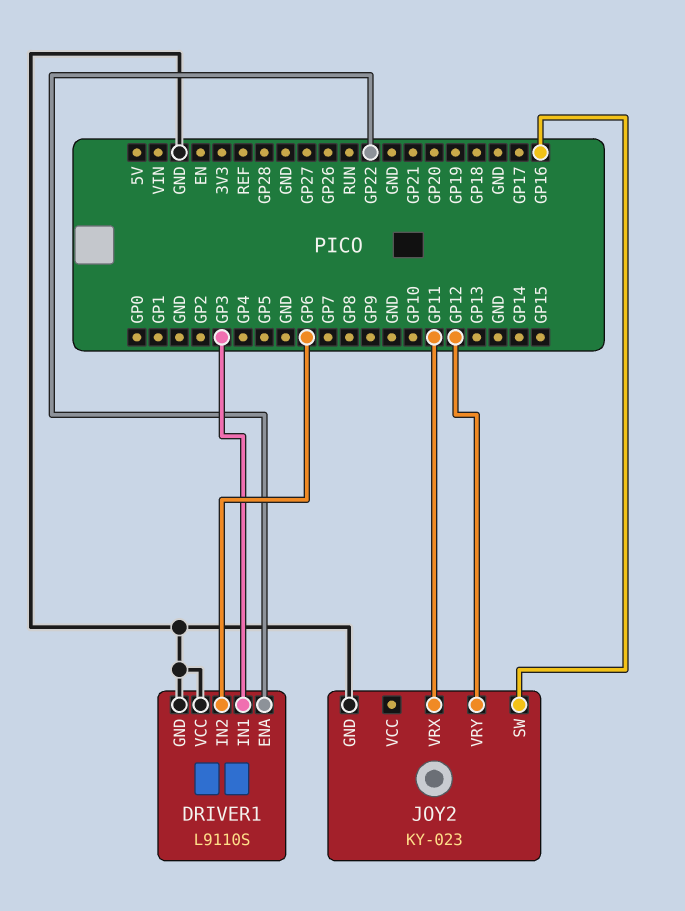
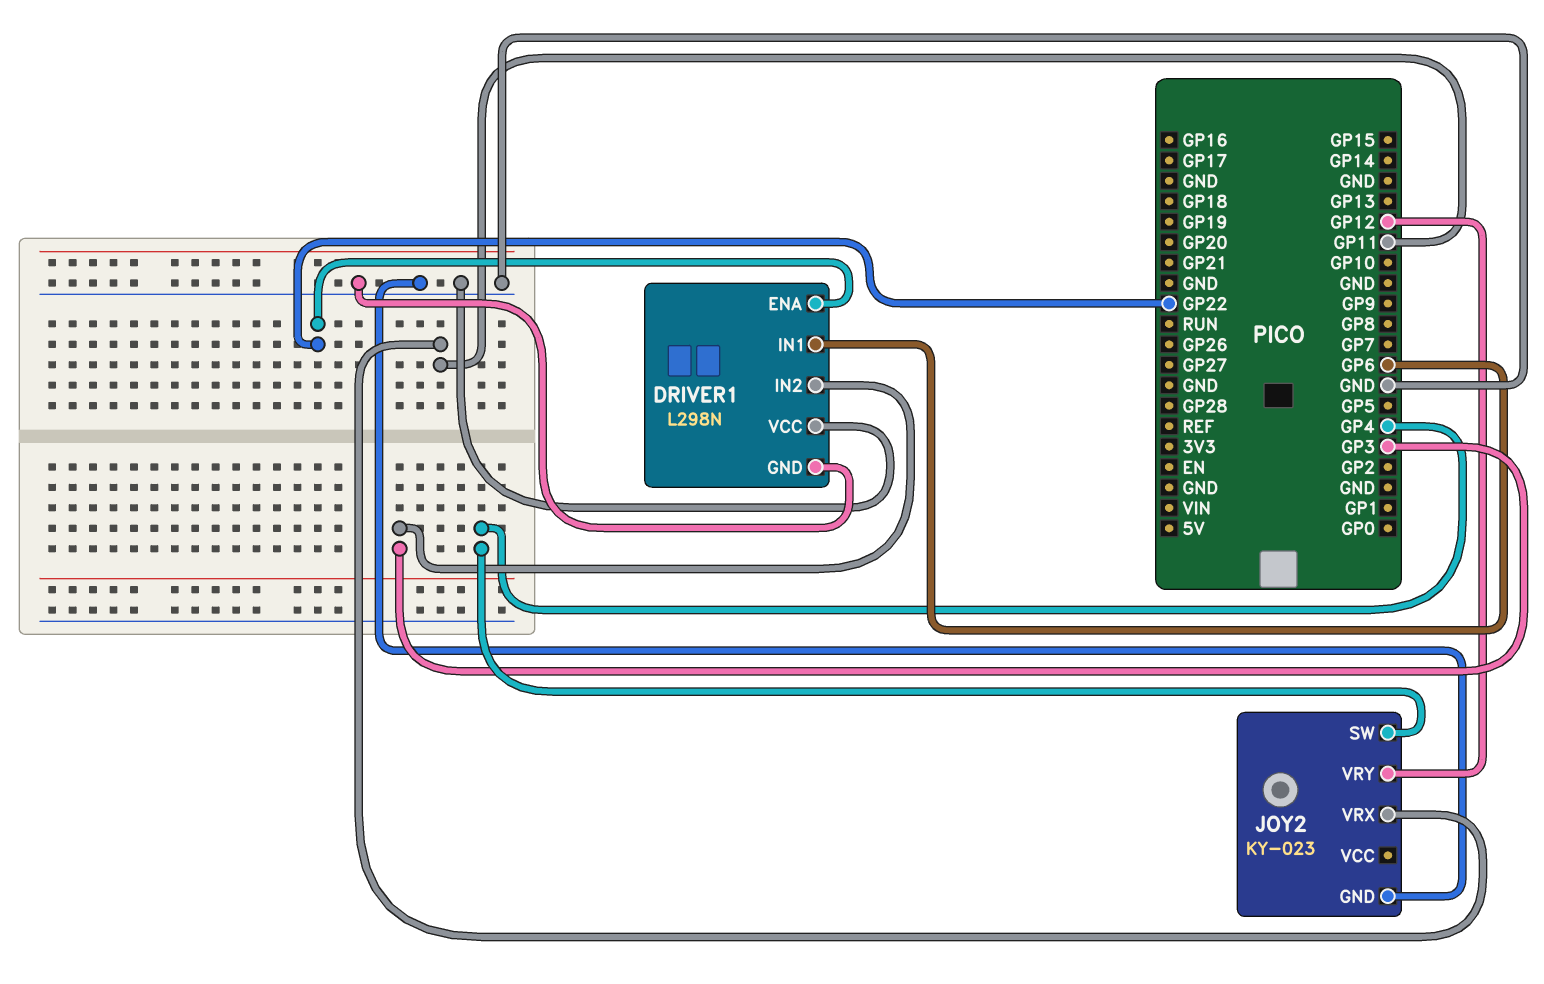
DRIVER1: L9110S -> L298N
DRIVER1 pin IN1: GP3 -> GP6
DRIVER1 pin IN2: GP6 -> GP3
JOY2 pin SW: GP16 -> GP4

